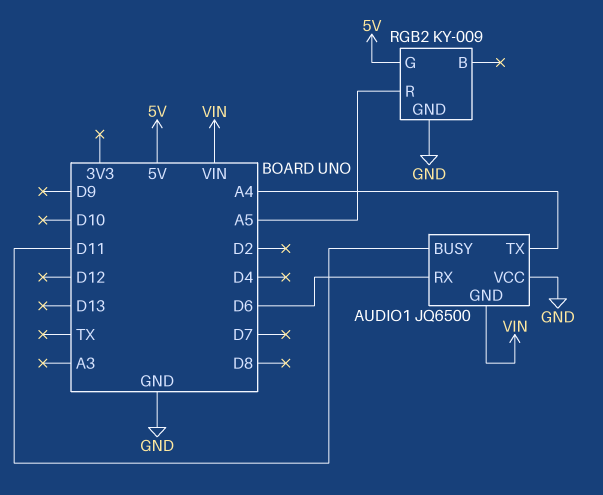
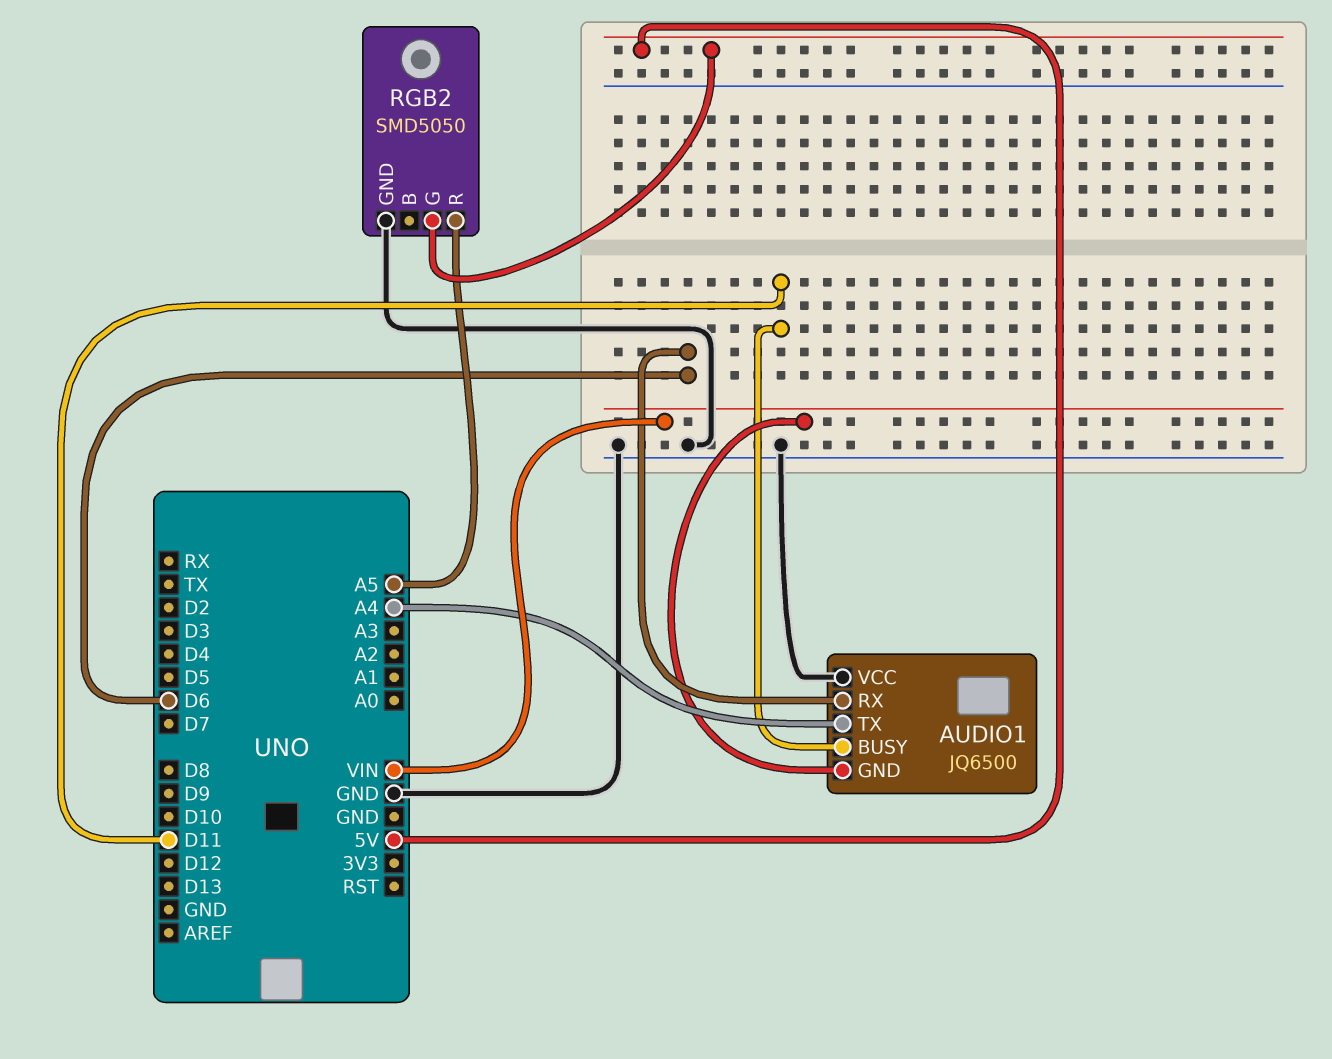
RGB2: KY-009 -> SMD5050

